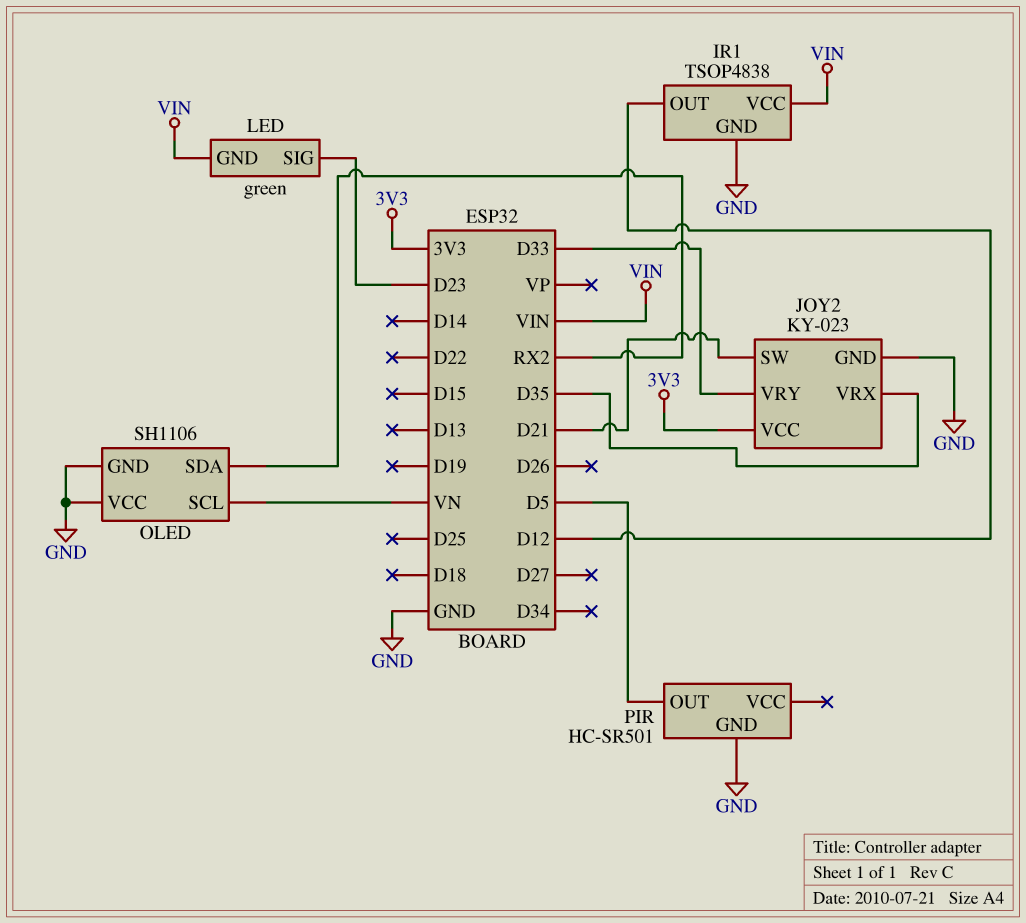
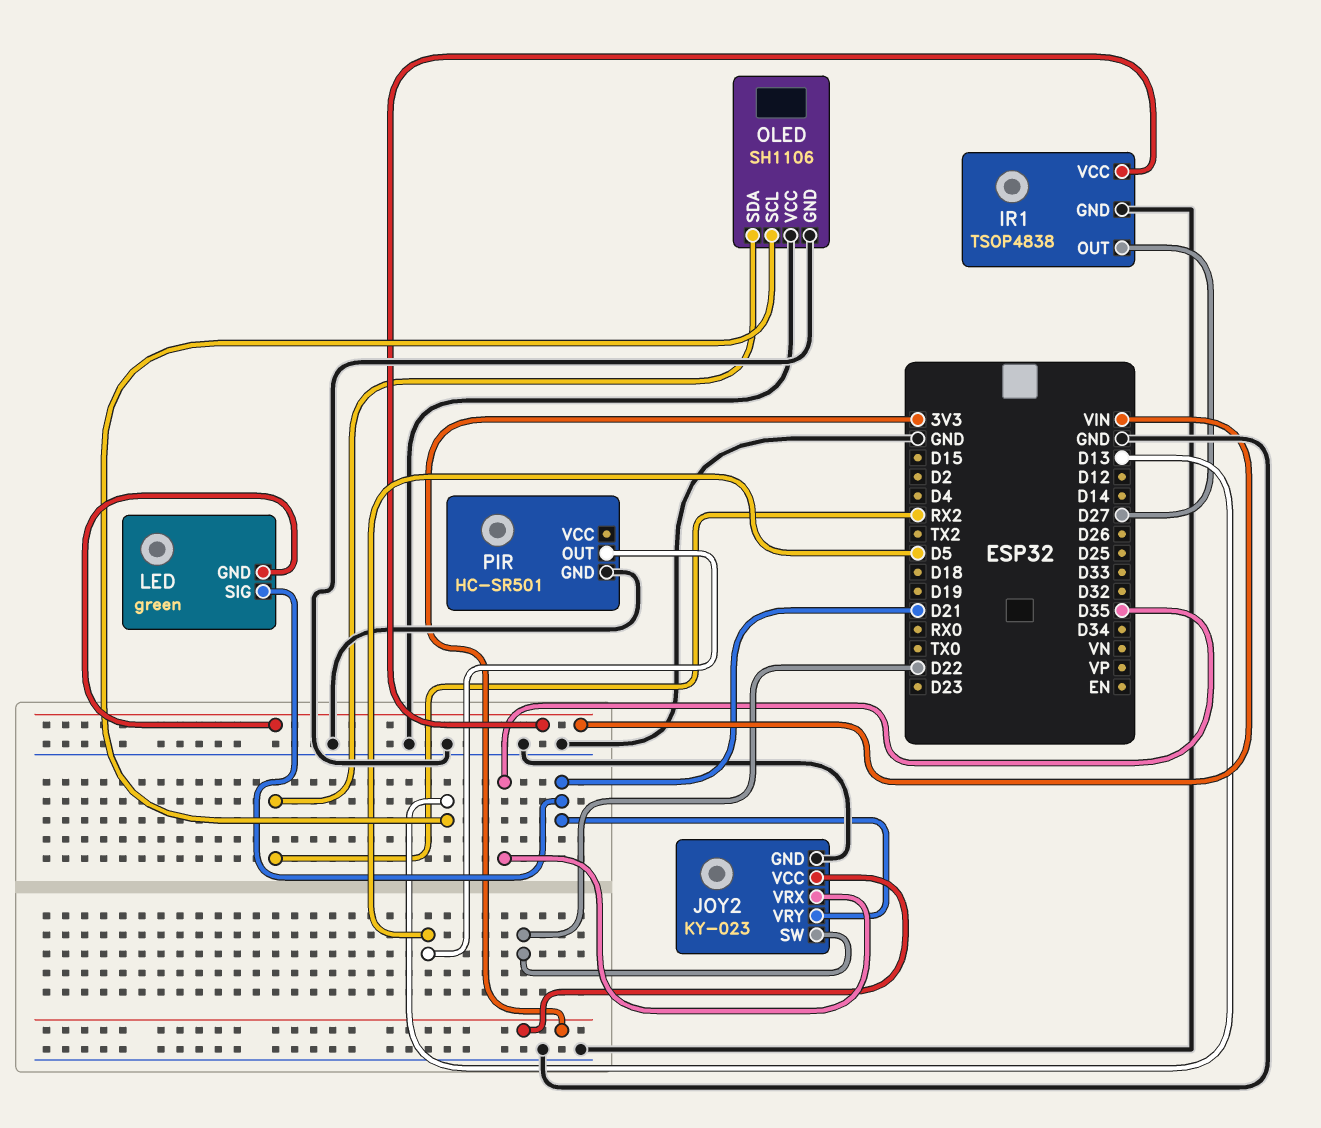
IR1 pin OUT: D12 -> D27
JOY2 pin SW: D21 -> D22
JOY2 pin VRY: D33 -> D21
LED pin SIG: D23 -> D21
OLED pin SCL: VN -> D13

